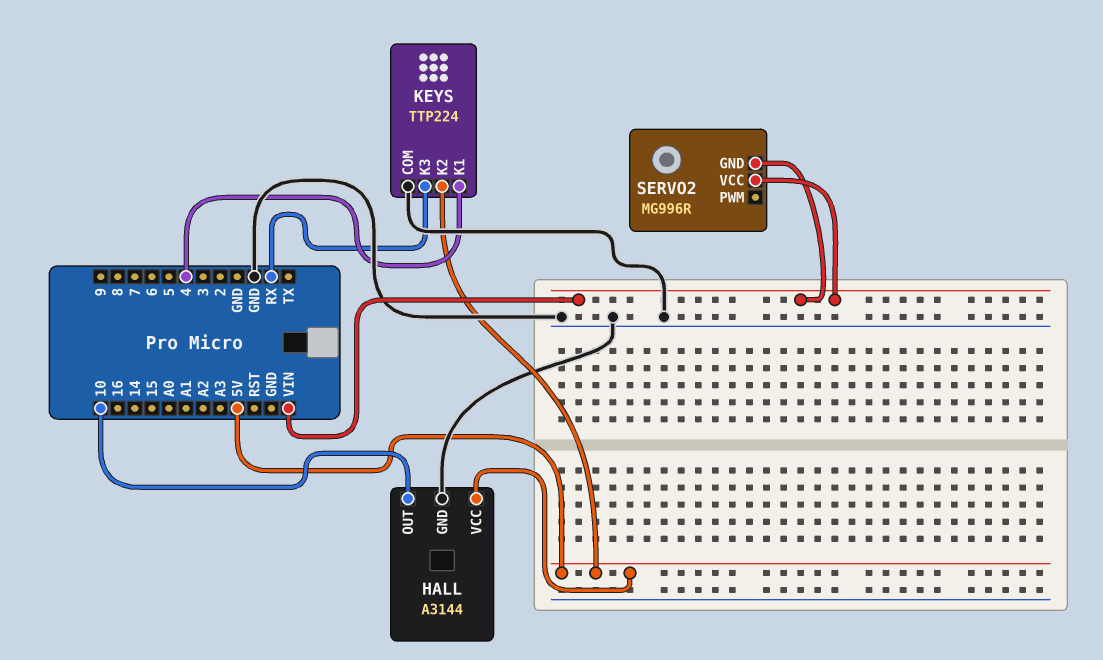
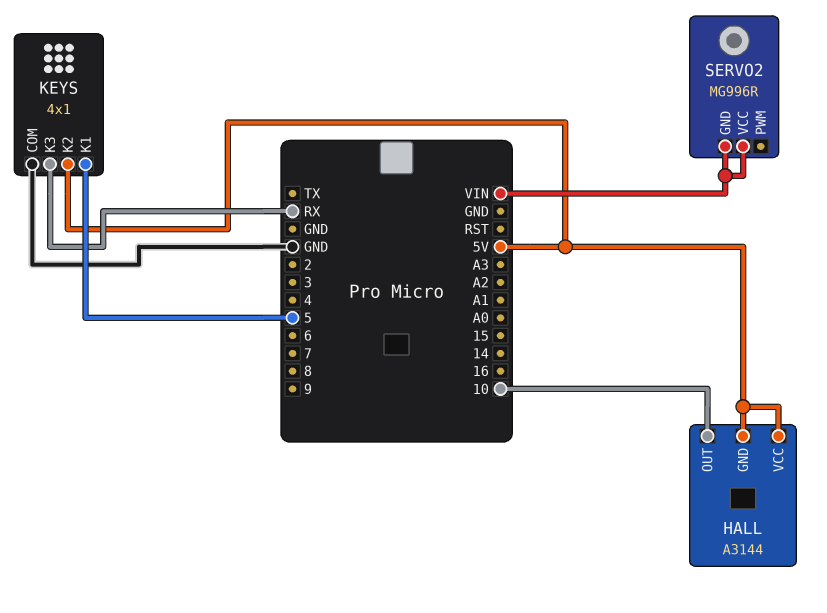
HALL pin GND: GND -> 5V
KEYS: TTP224 -> 4x1
KEYS pin K1: 4 -> 5

